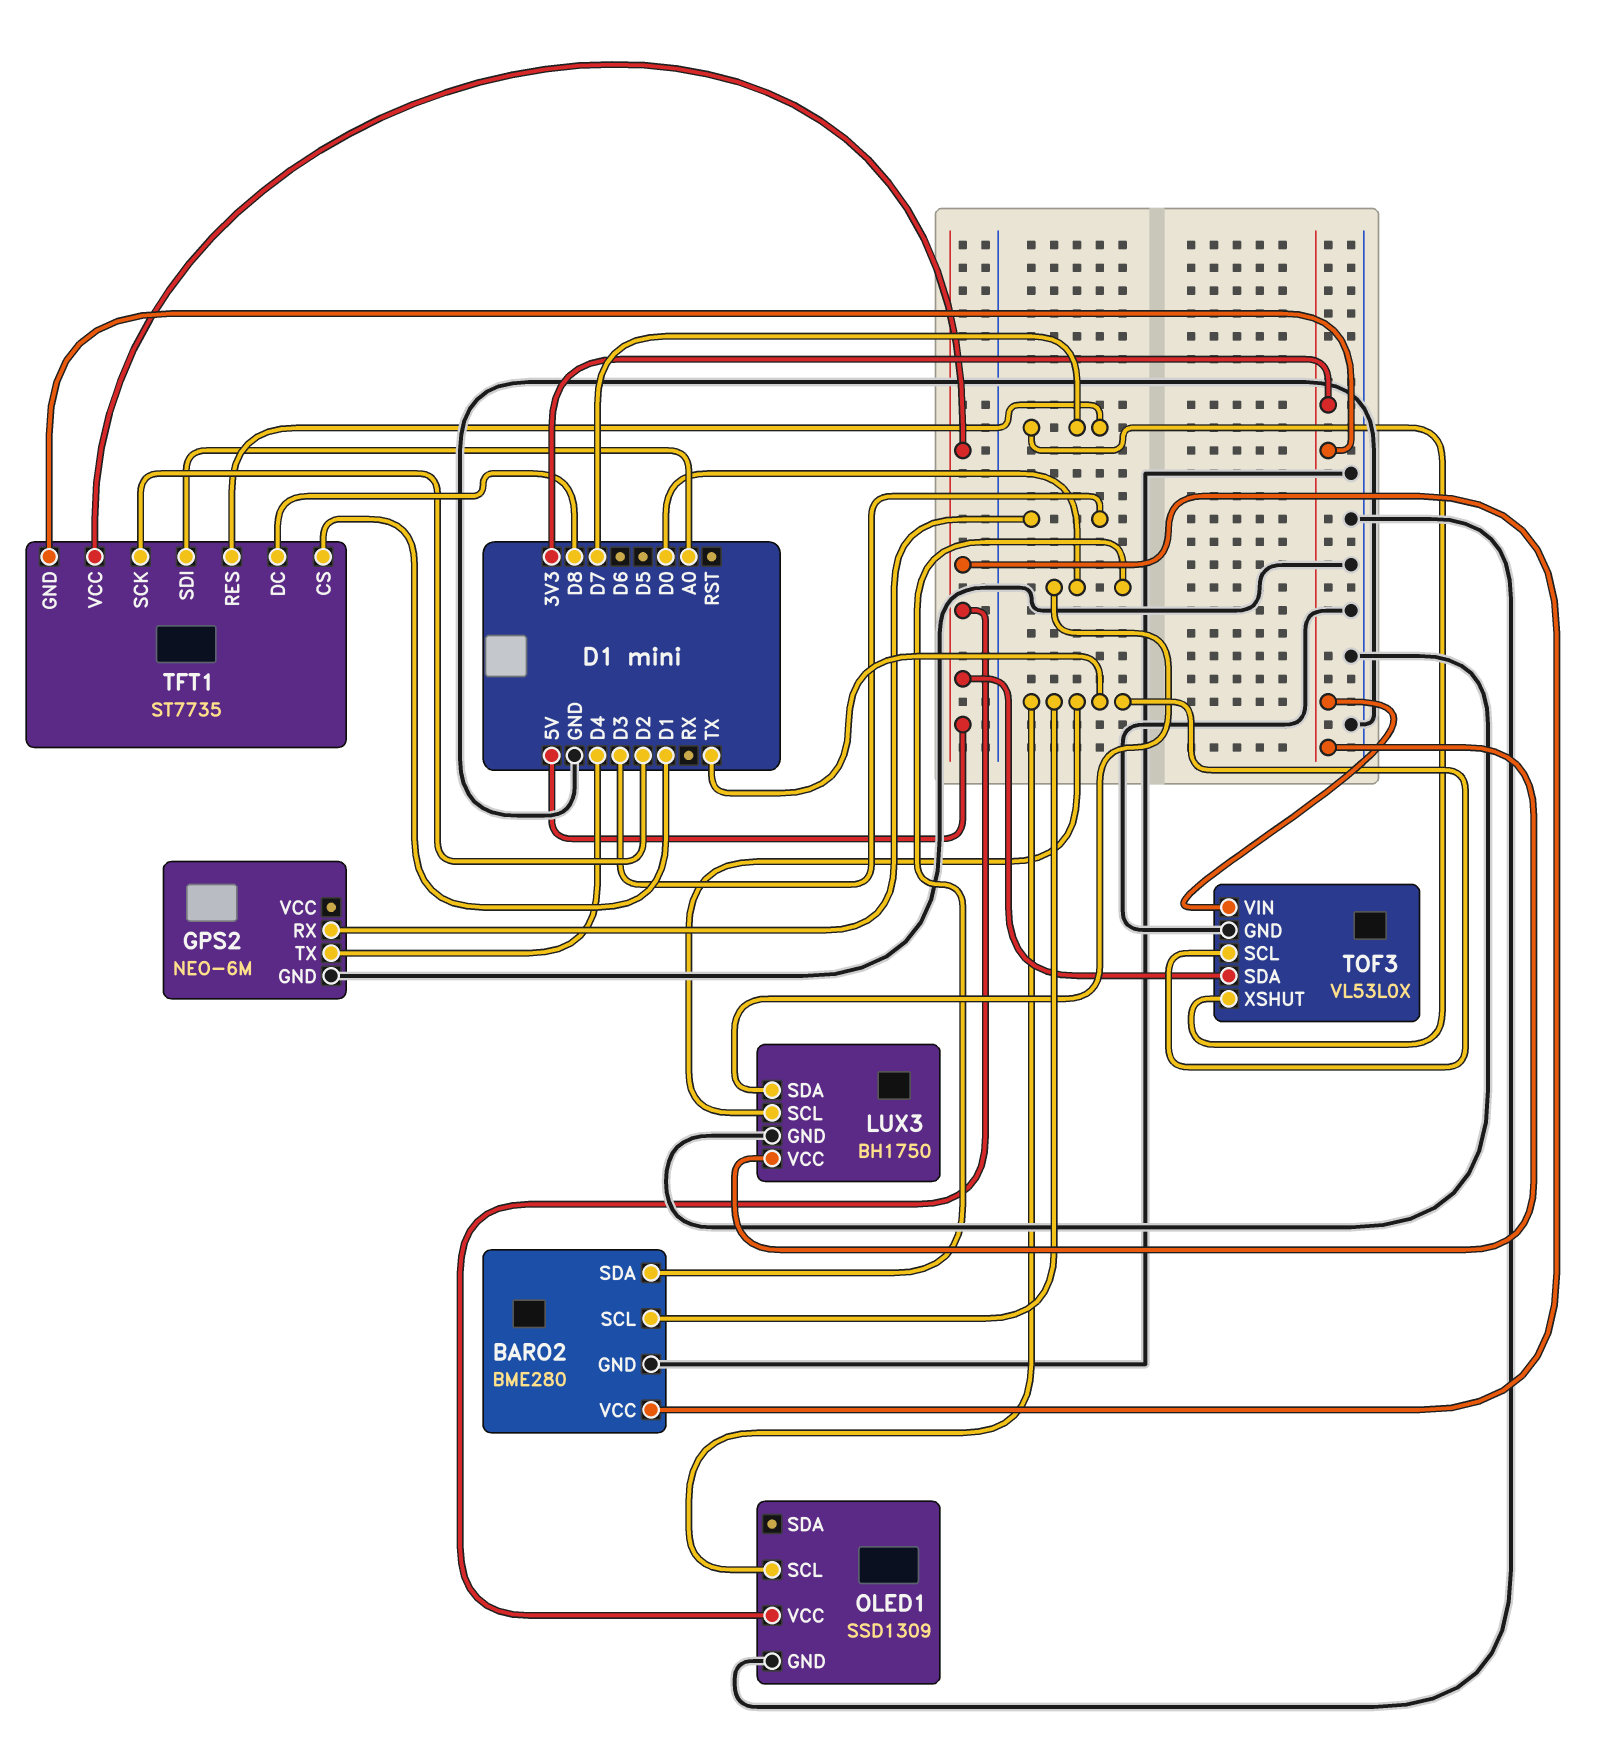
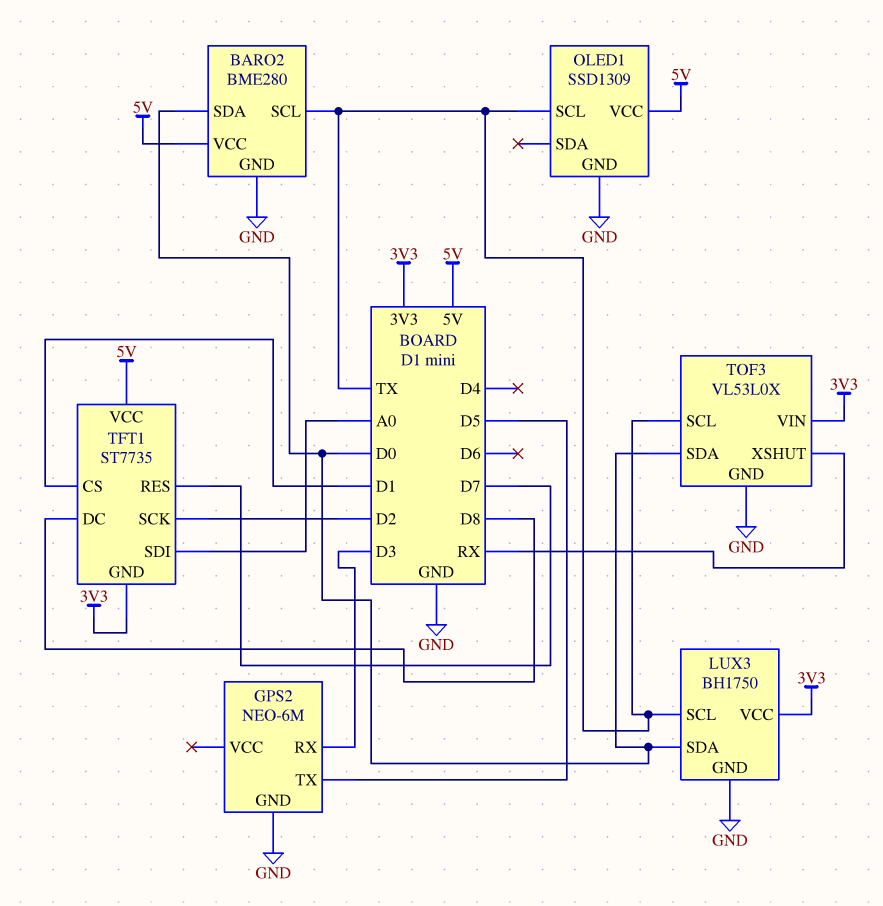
GPS2 pin TX: D4 -> D5
TOF3 pin SDA: 5V -> D0
TOF3 pin XSHUT: D7 -> RX

